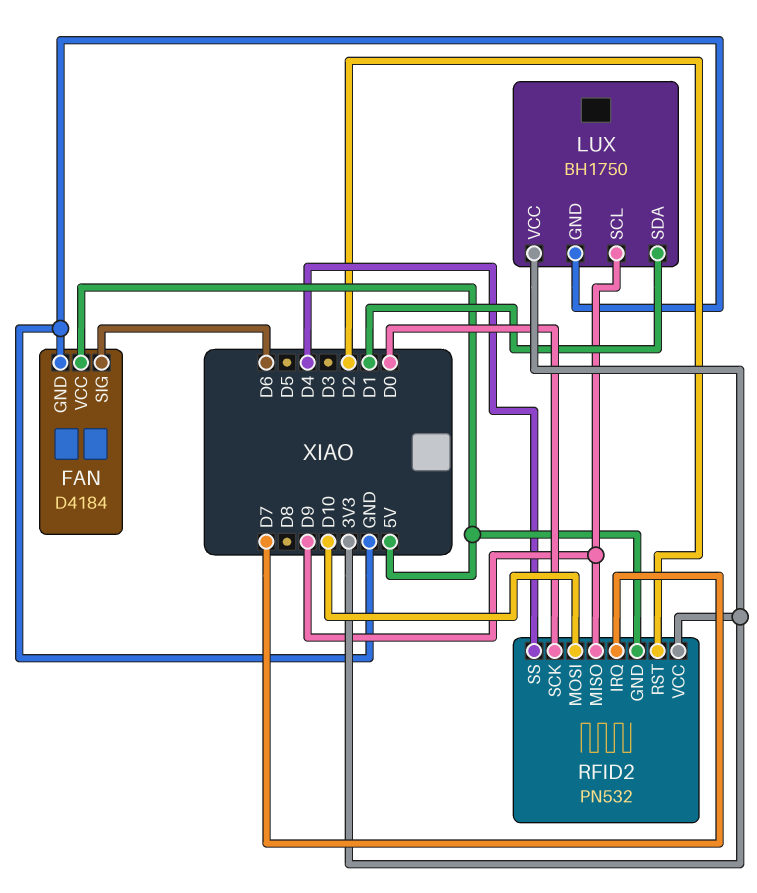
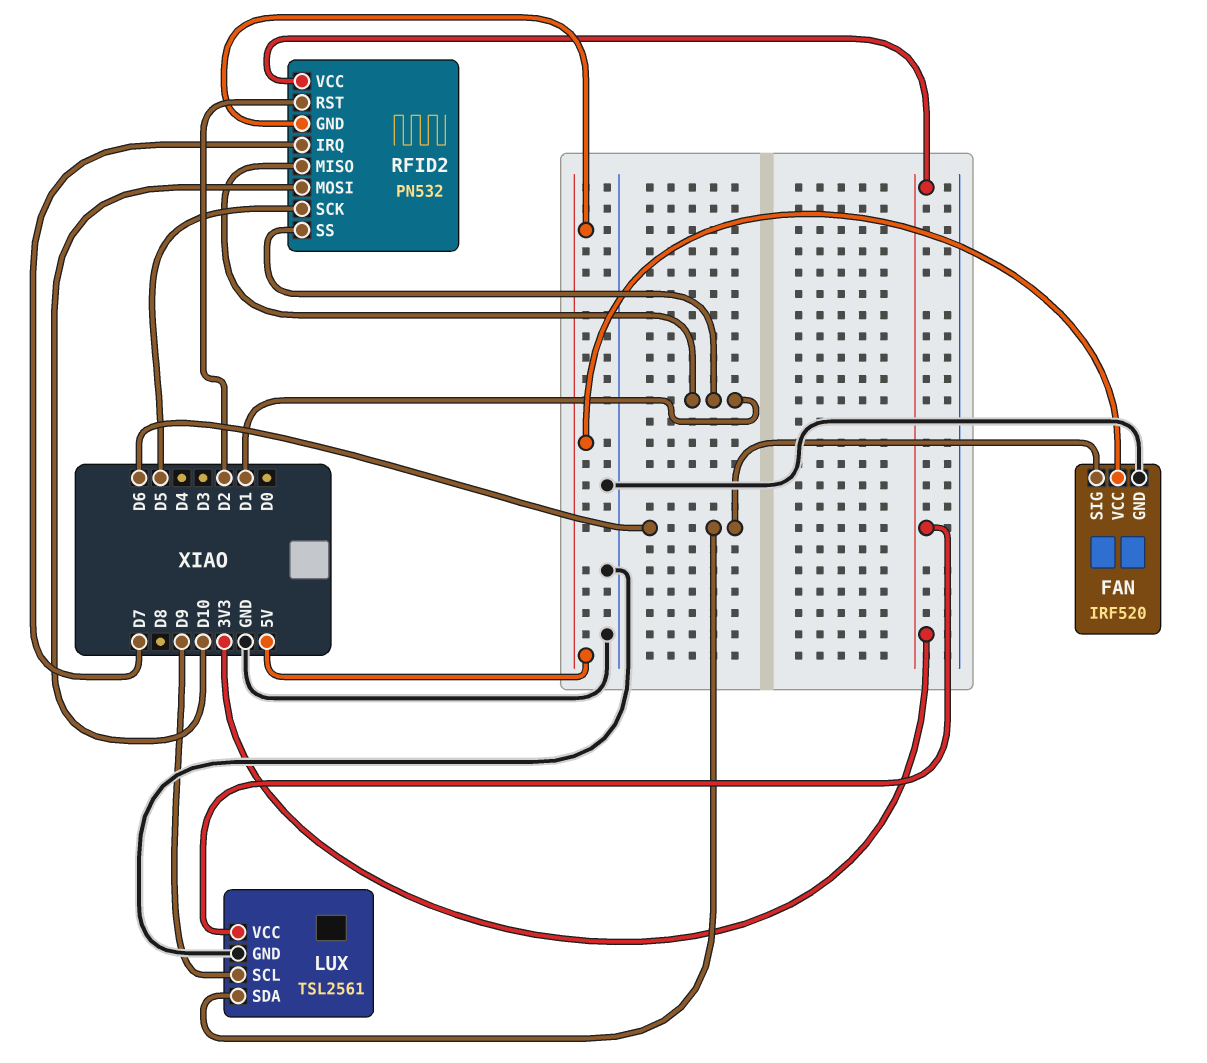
FAN: D4184 -> IRF520
LUX: BH1750 -> TSL2561
LUX pin SDA: D1 -> D6
RFID2 pin MISO: D9 -> D1
RFID2 pin SCK: D0 -> D5
RFID2 pin SS: D4 -> D1

